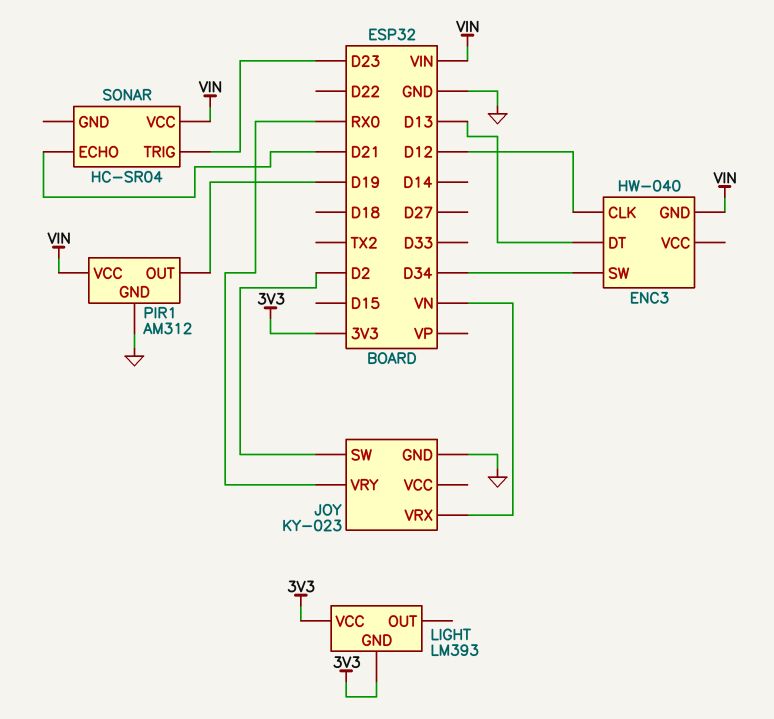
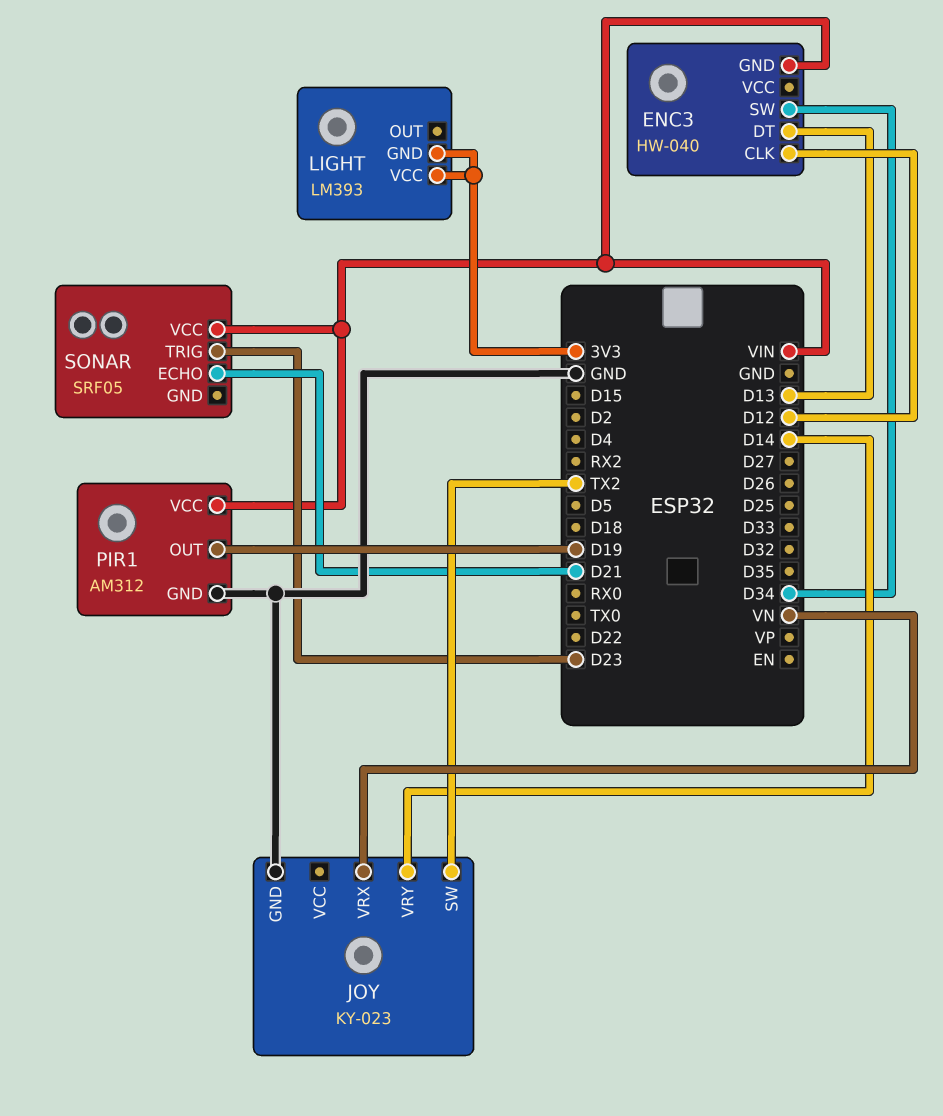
JOY pin SW: D2 -> TX2
JOY pin VRY: RX0 -> D14
SONAR: HC-SR04 -> SRF05

